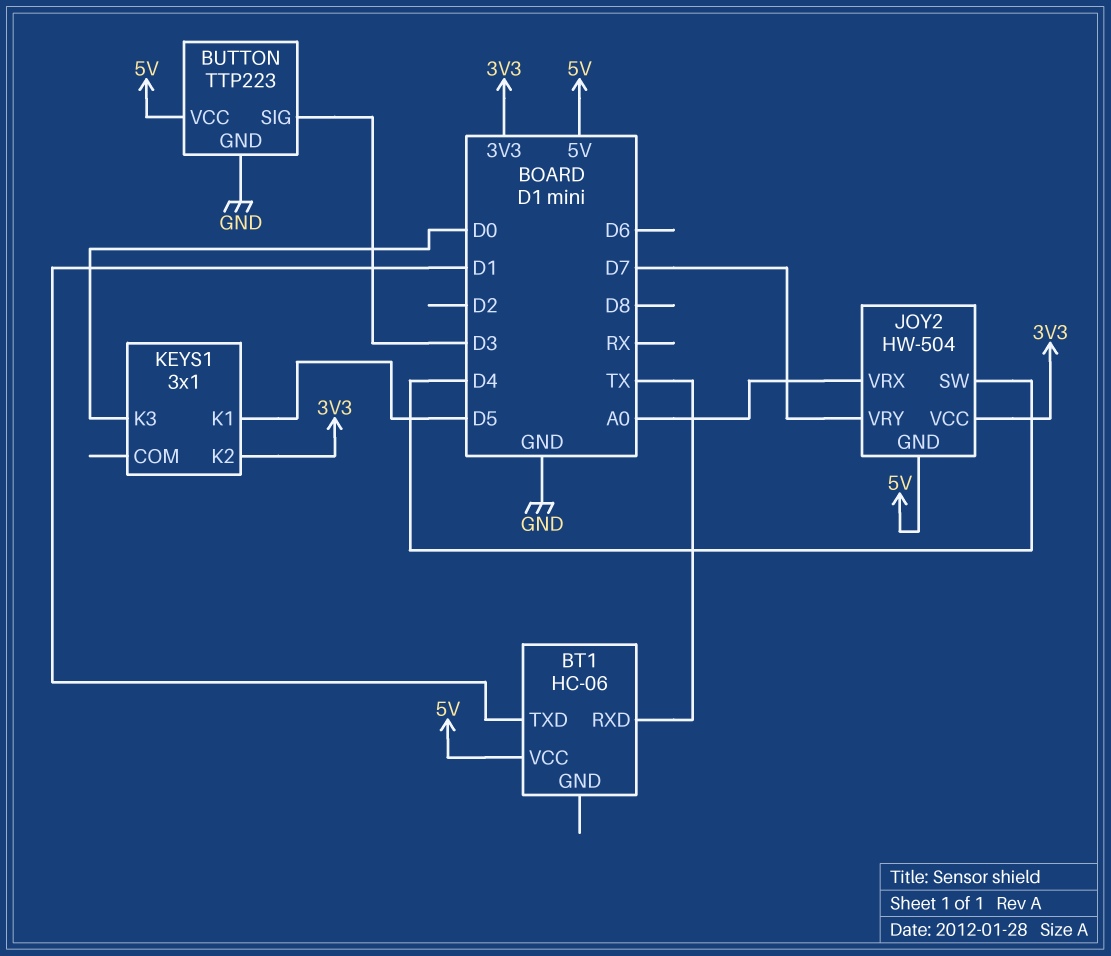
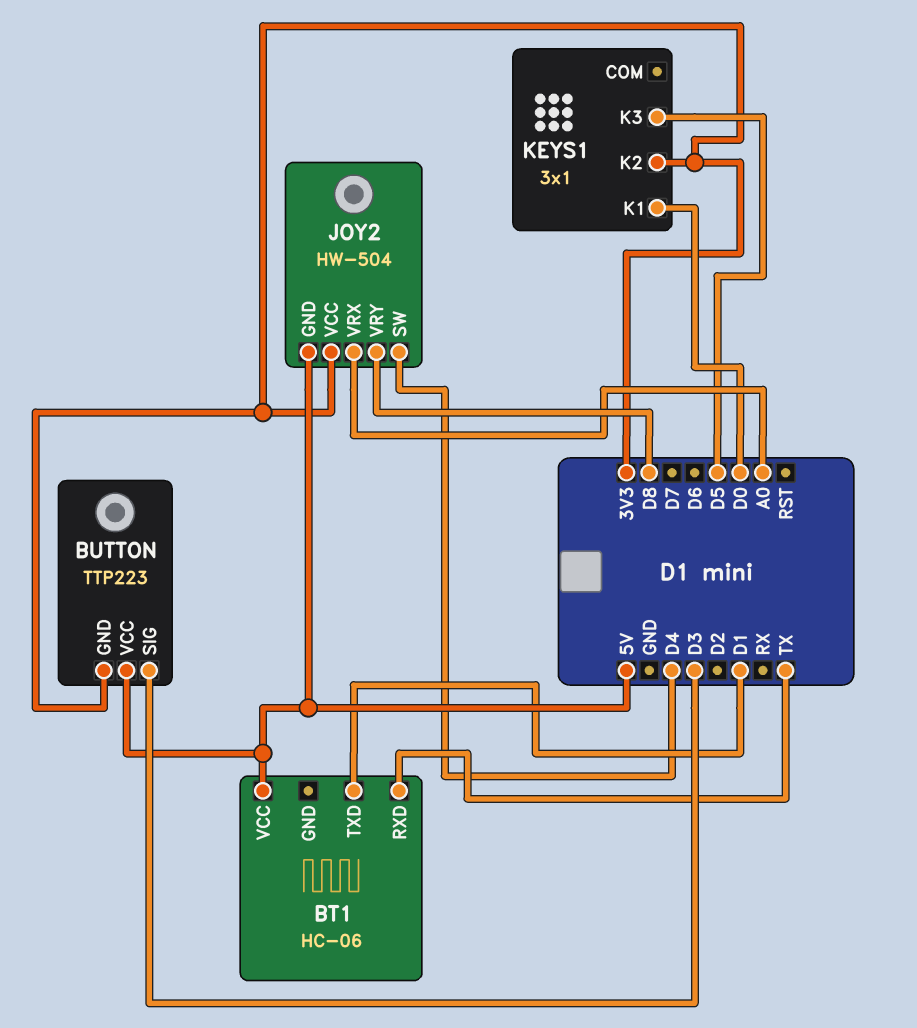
BUTTON pin GND: GND -> 3V3
JOY2 pin VRY: D7 -> D8
KEYS1 pin K1: D5 -> D0
KEYS1 pin K3: D0 -> D5

